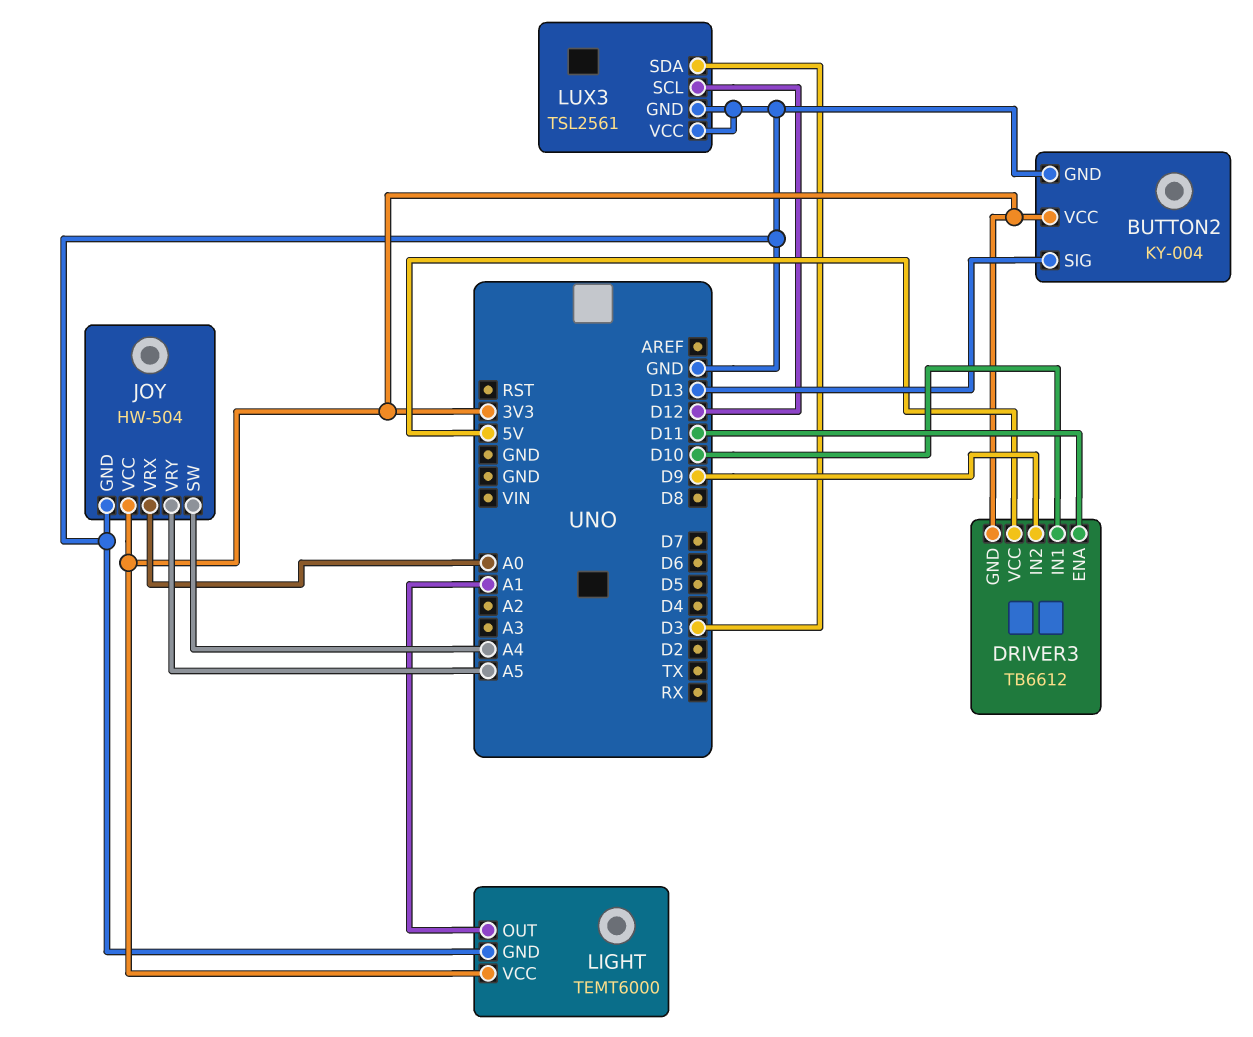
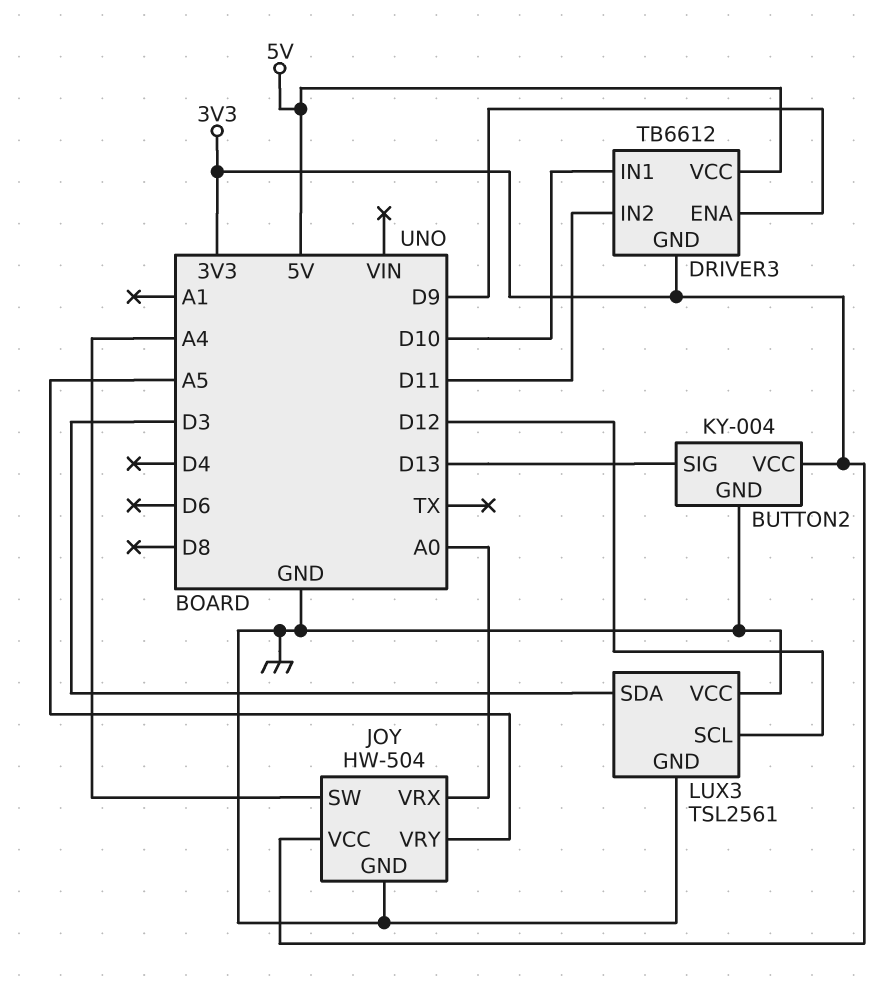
DRIVER3 pin ENA: D11 -> D9
DRIVER3 pin IN2: D9 -> D11
LIGHT: TEMT6000 -> none
LIGHT pin GND: GND -> none
LIGHT pin OUT: A1 -> none
LIGHT pin VCC: 3V3 -> none

